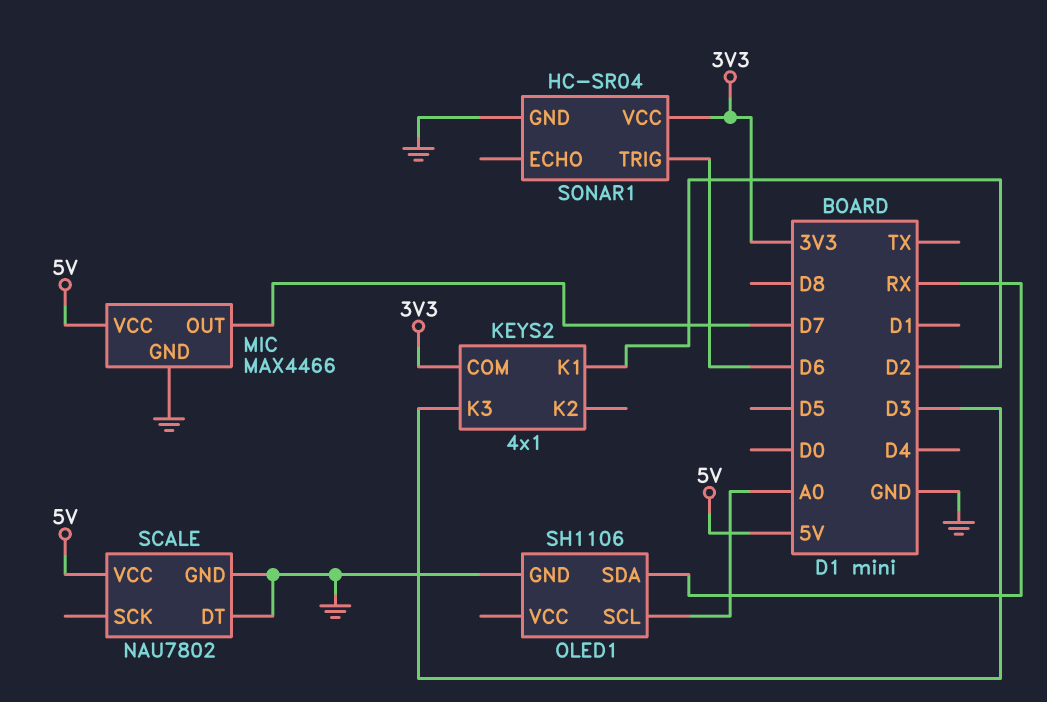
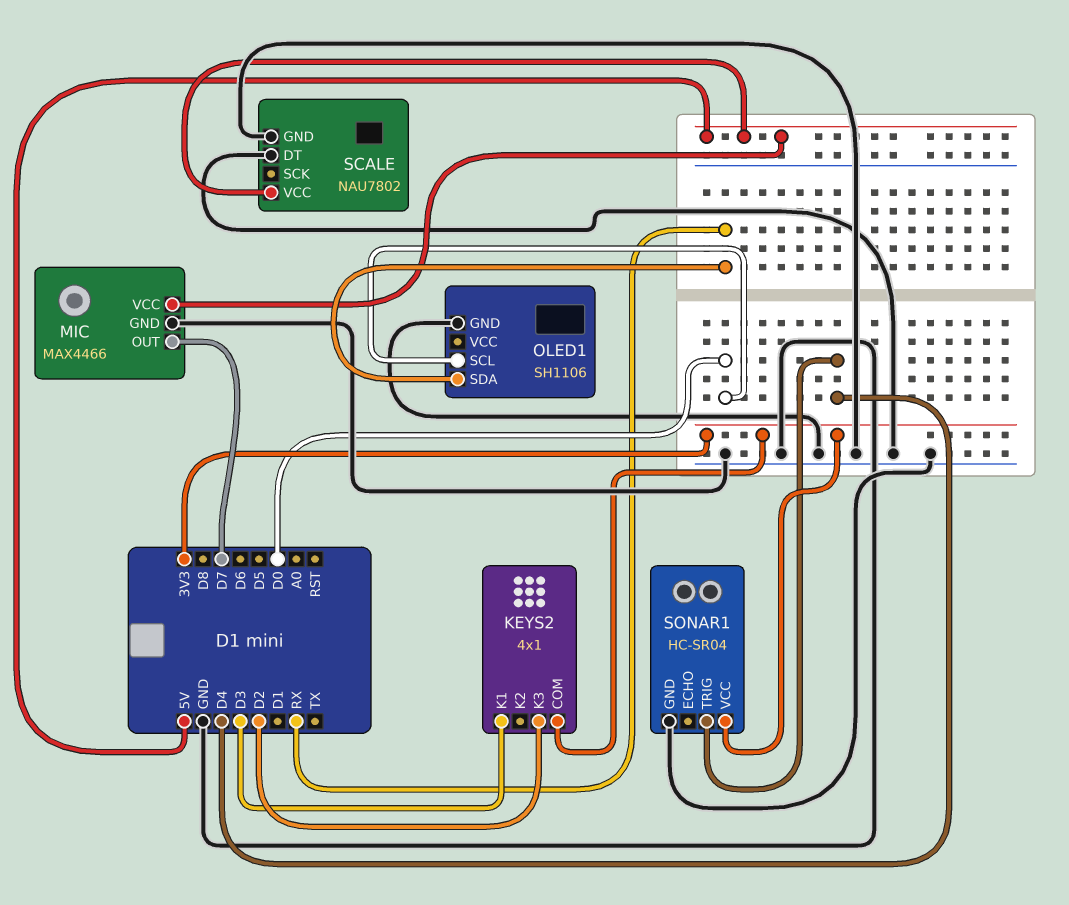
KEYS2 pin K1: D2 -> D3
KEYS2 pin K3: D3 -> D2
OLED1 pin SCL: A0 -> D0
SONAR1 pin TRIG: D6 -> D4

